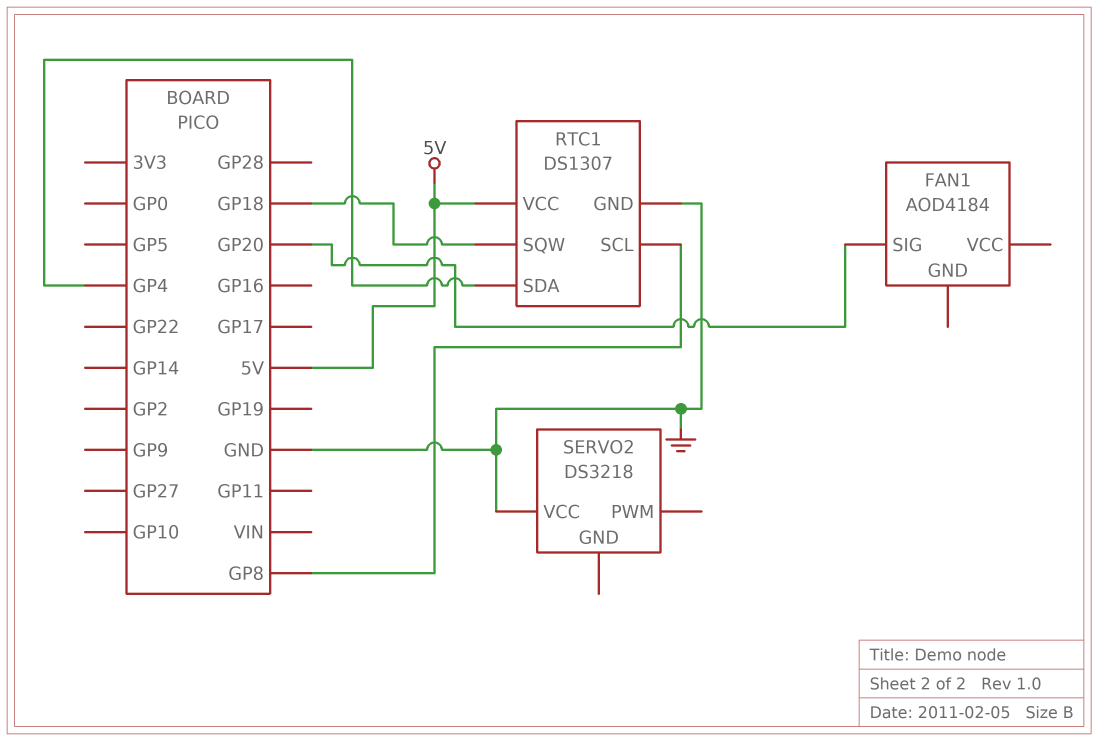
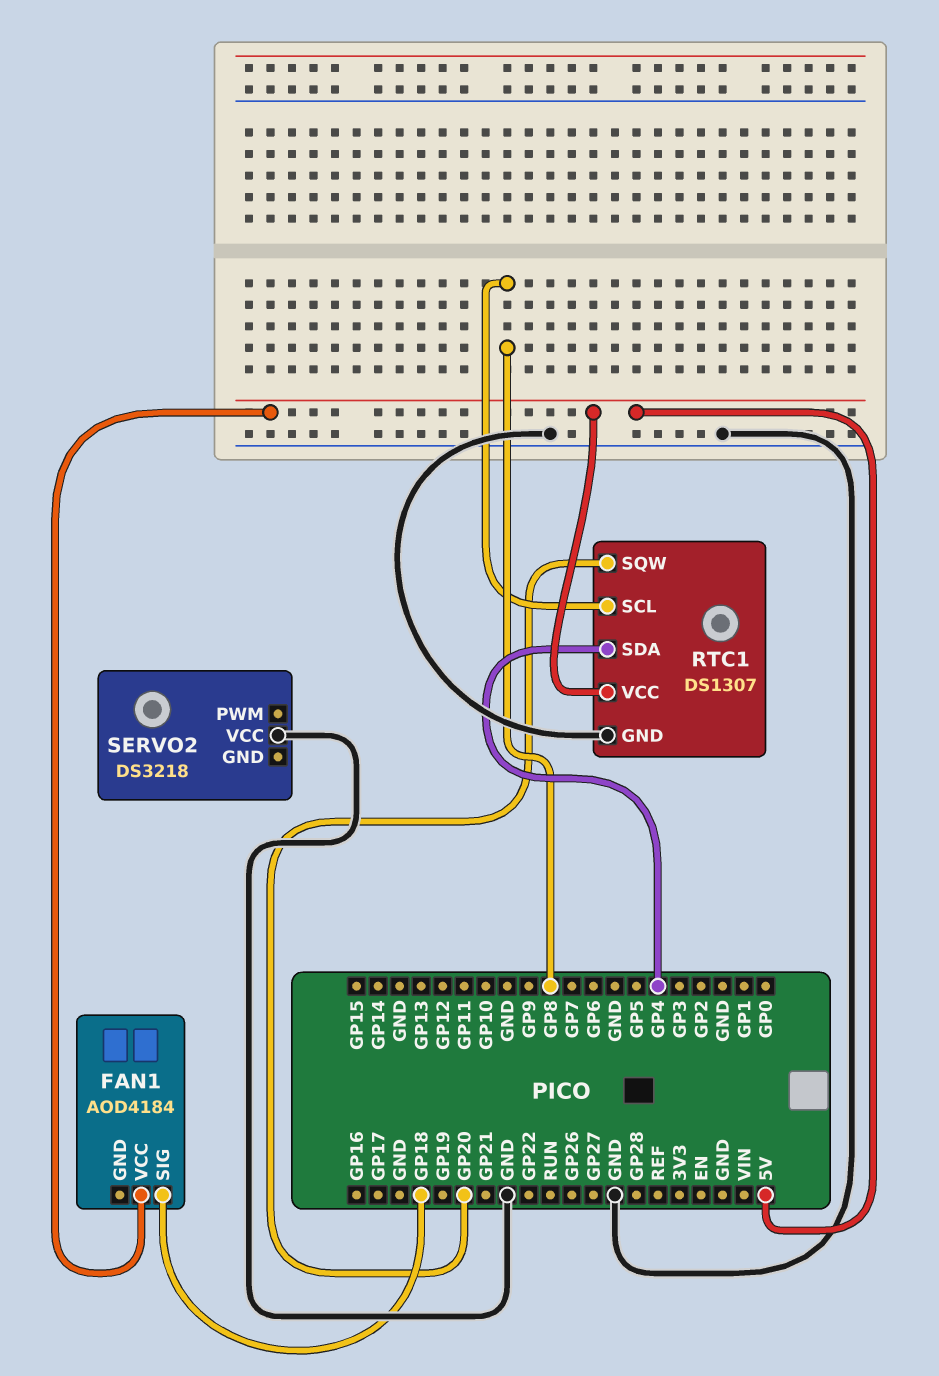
FAN1 pin SIG: GP20 -> GP18
FAN1 pin VCC: none -> 5V
RTC1 pin SQW: GP18 -> GP20

